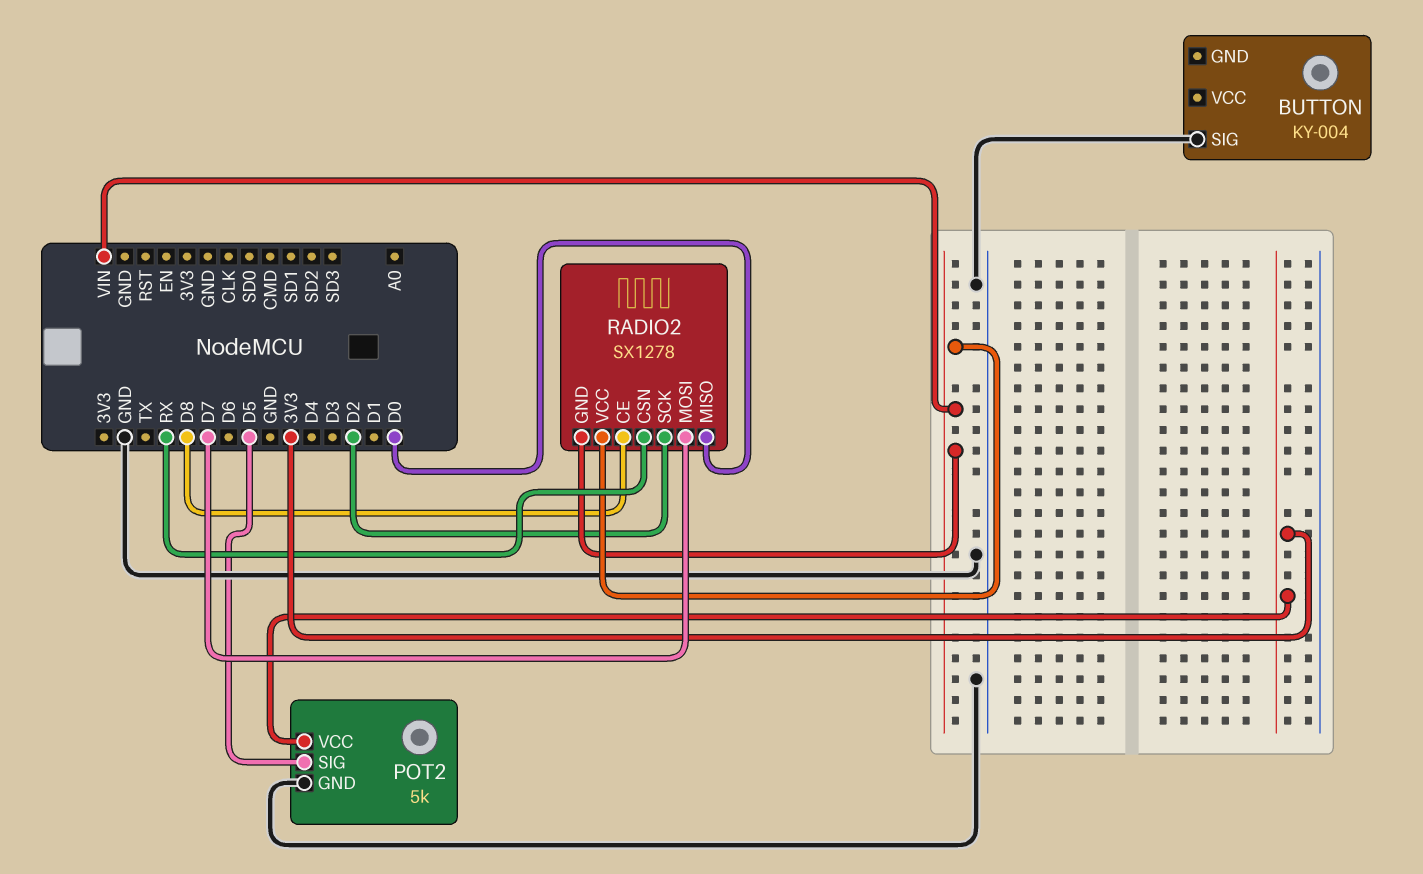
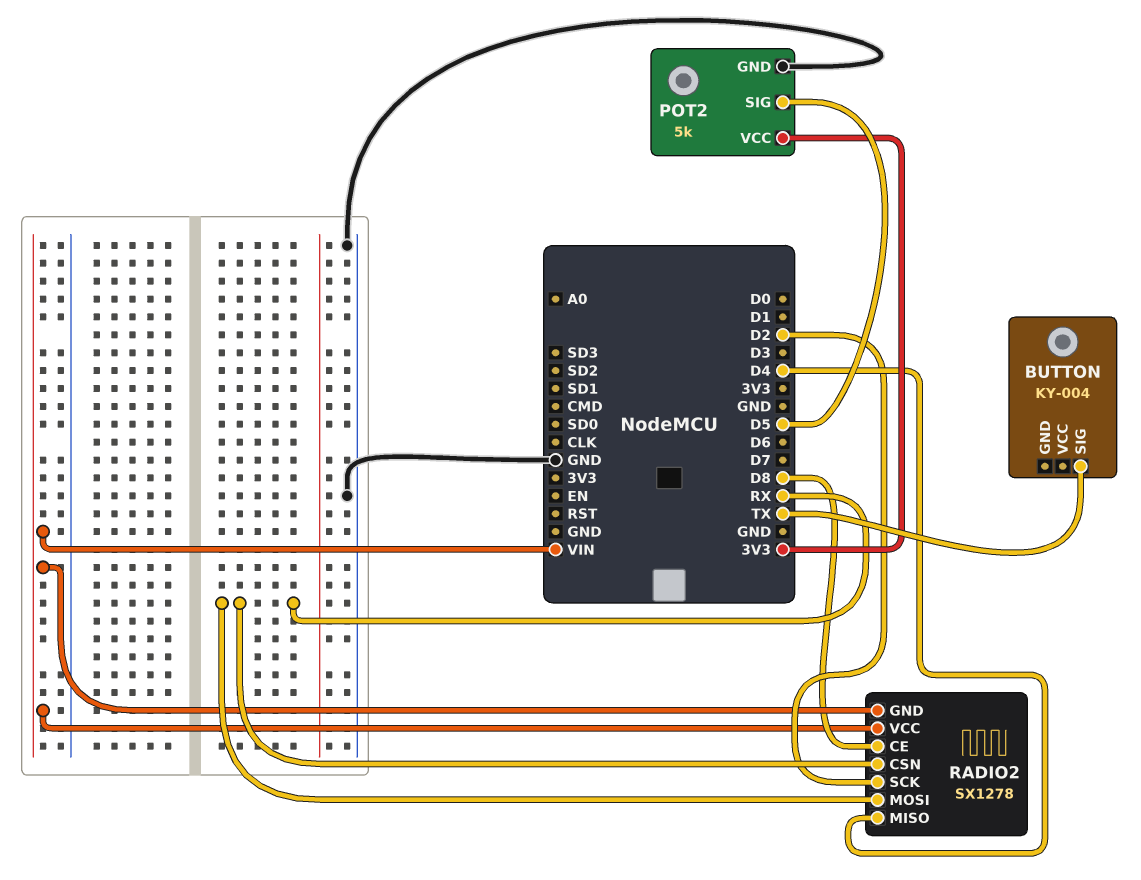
BUTTON pin SIG: GND -> TX
RADIO2 pin MISO: D0 -> D4
RADIO2 pin MOSI: D7 -> RX

